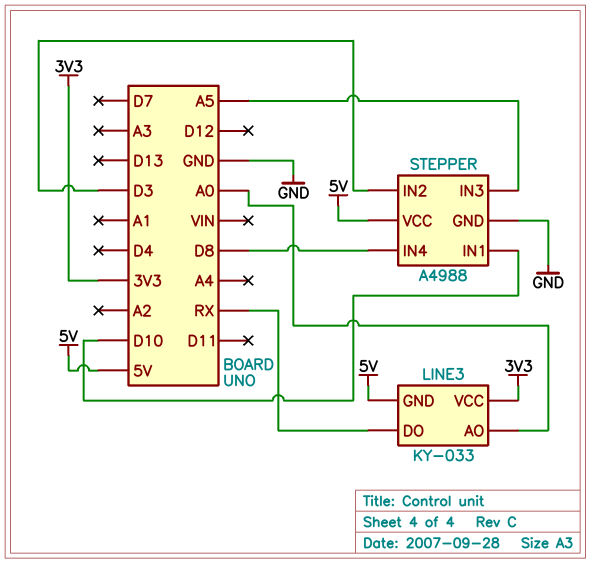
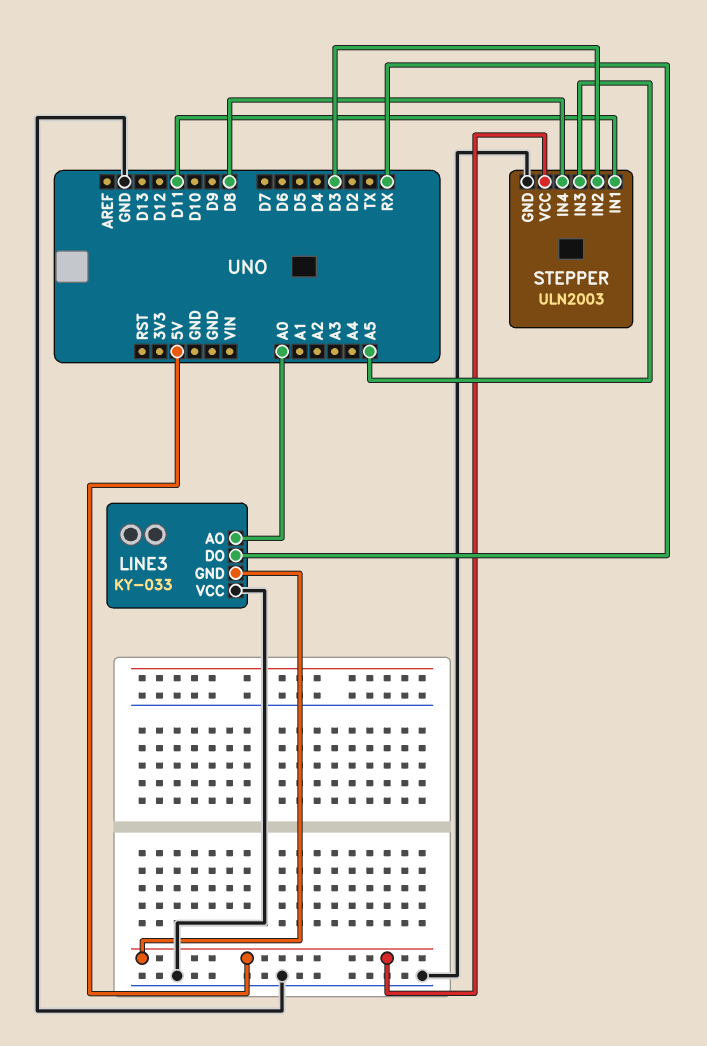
LINE3 pin VCC: 3V3 -> GND
STEPPER: A4988 -> ULN2003
STEPPER pin IN1: D10 -> D11

